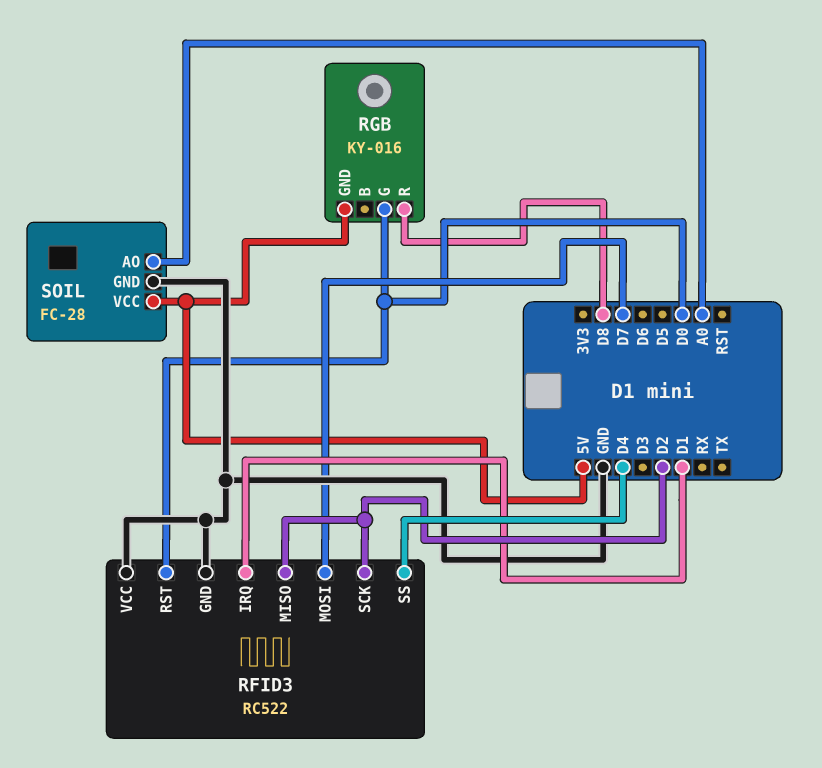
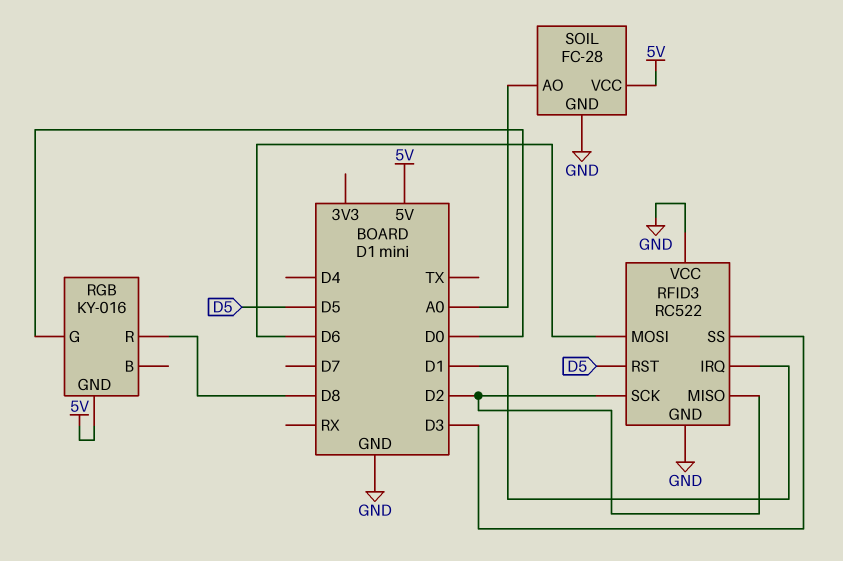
RFID3 pin MOSI: D7 -> D6
RFID3 pin RST: D0 -> D5
RFID3 pin SS: D4 -> D3

